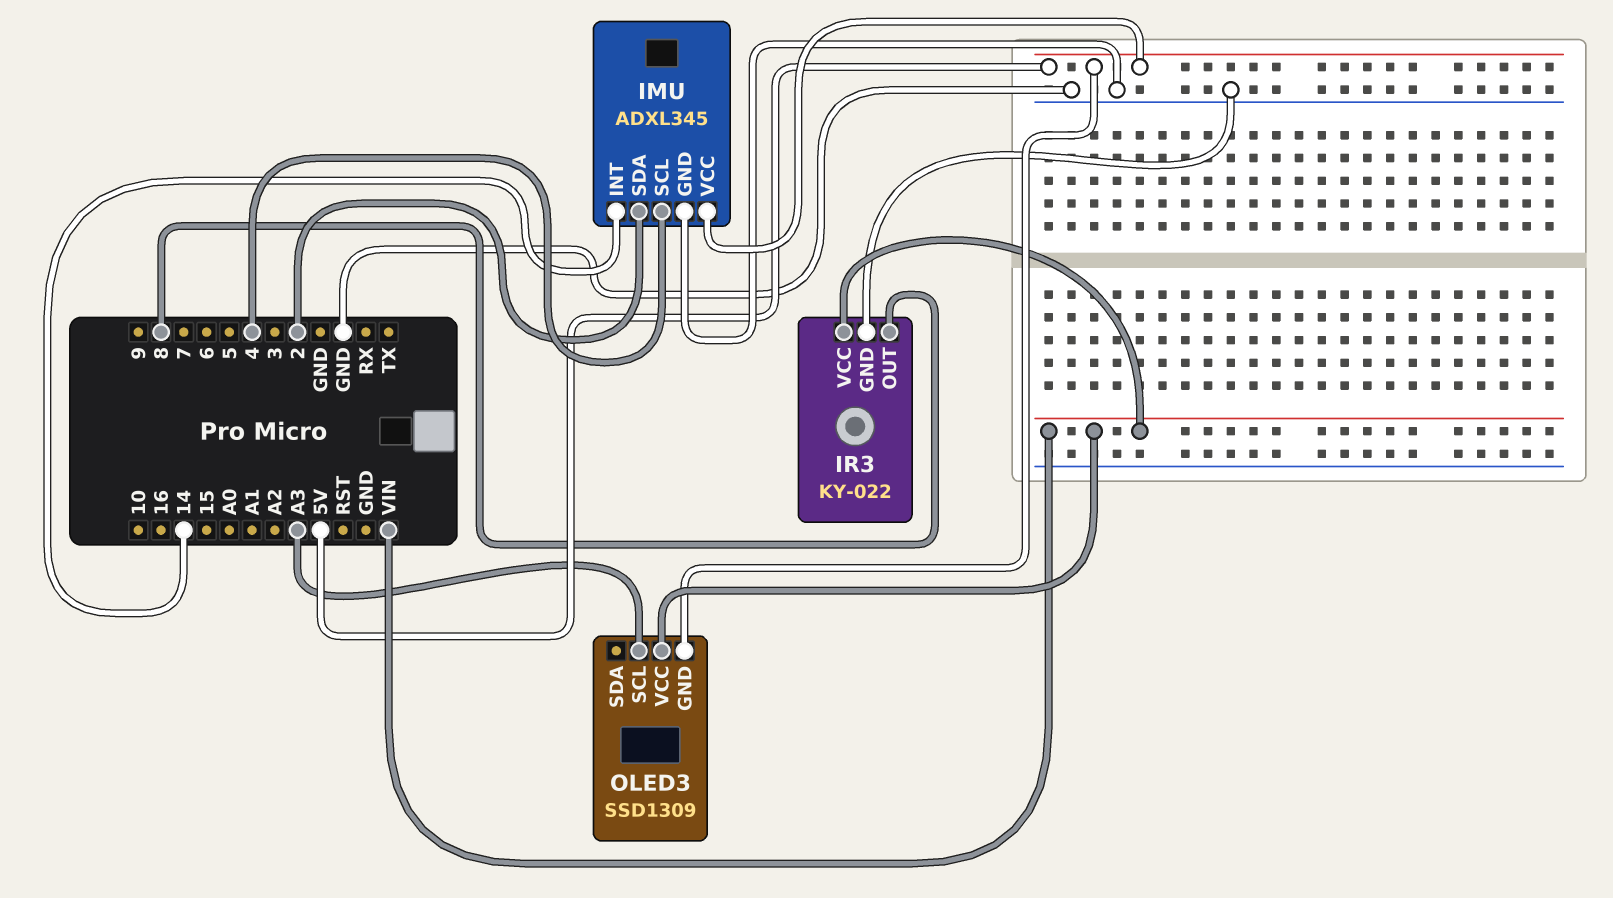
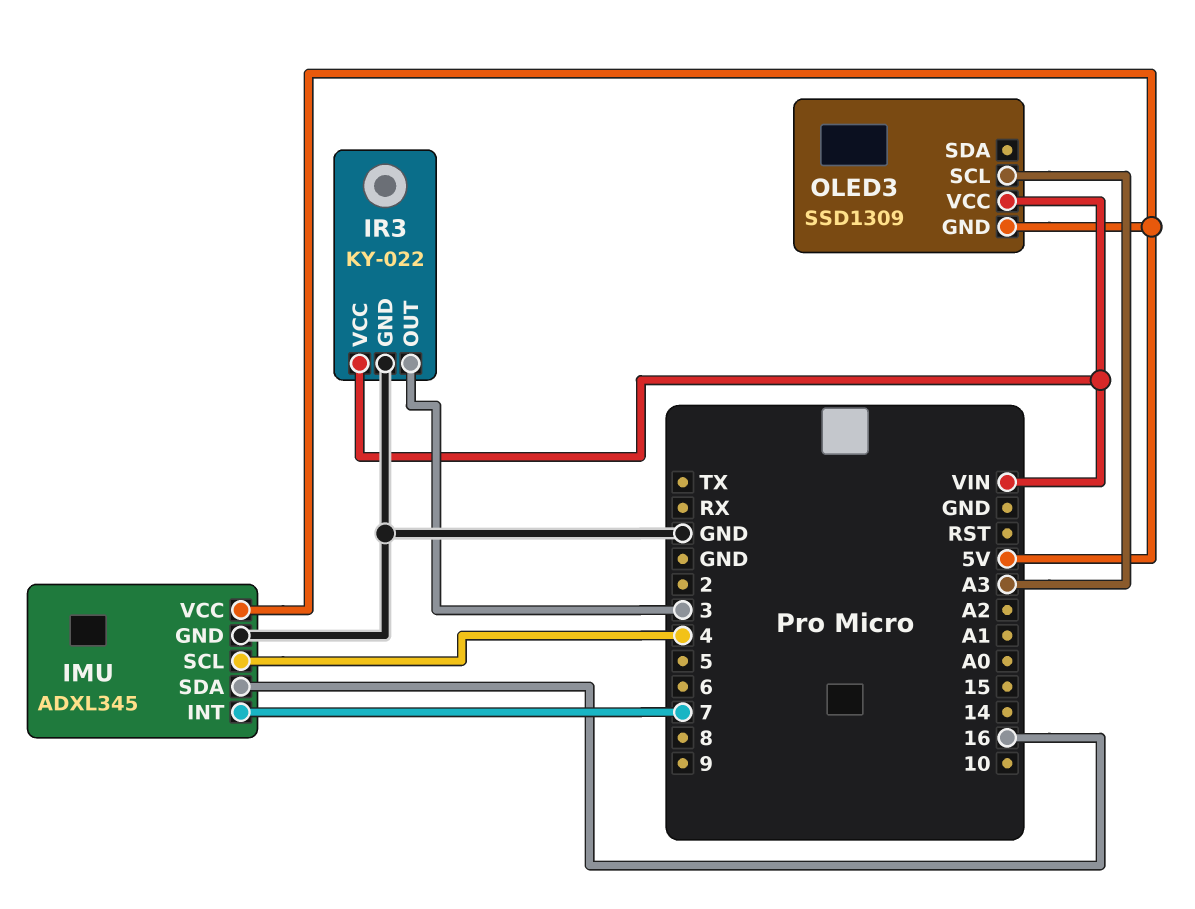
IMU pin INT: 14 -> 7
IMU pin SDA: 2 -> 16
IR3 pin OUT: 8 -> 3

